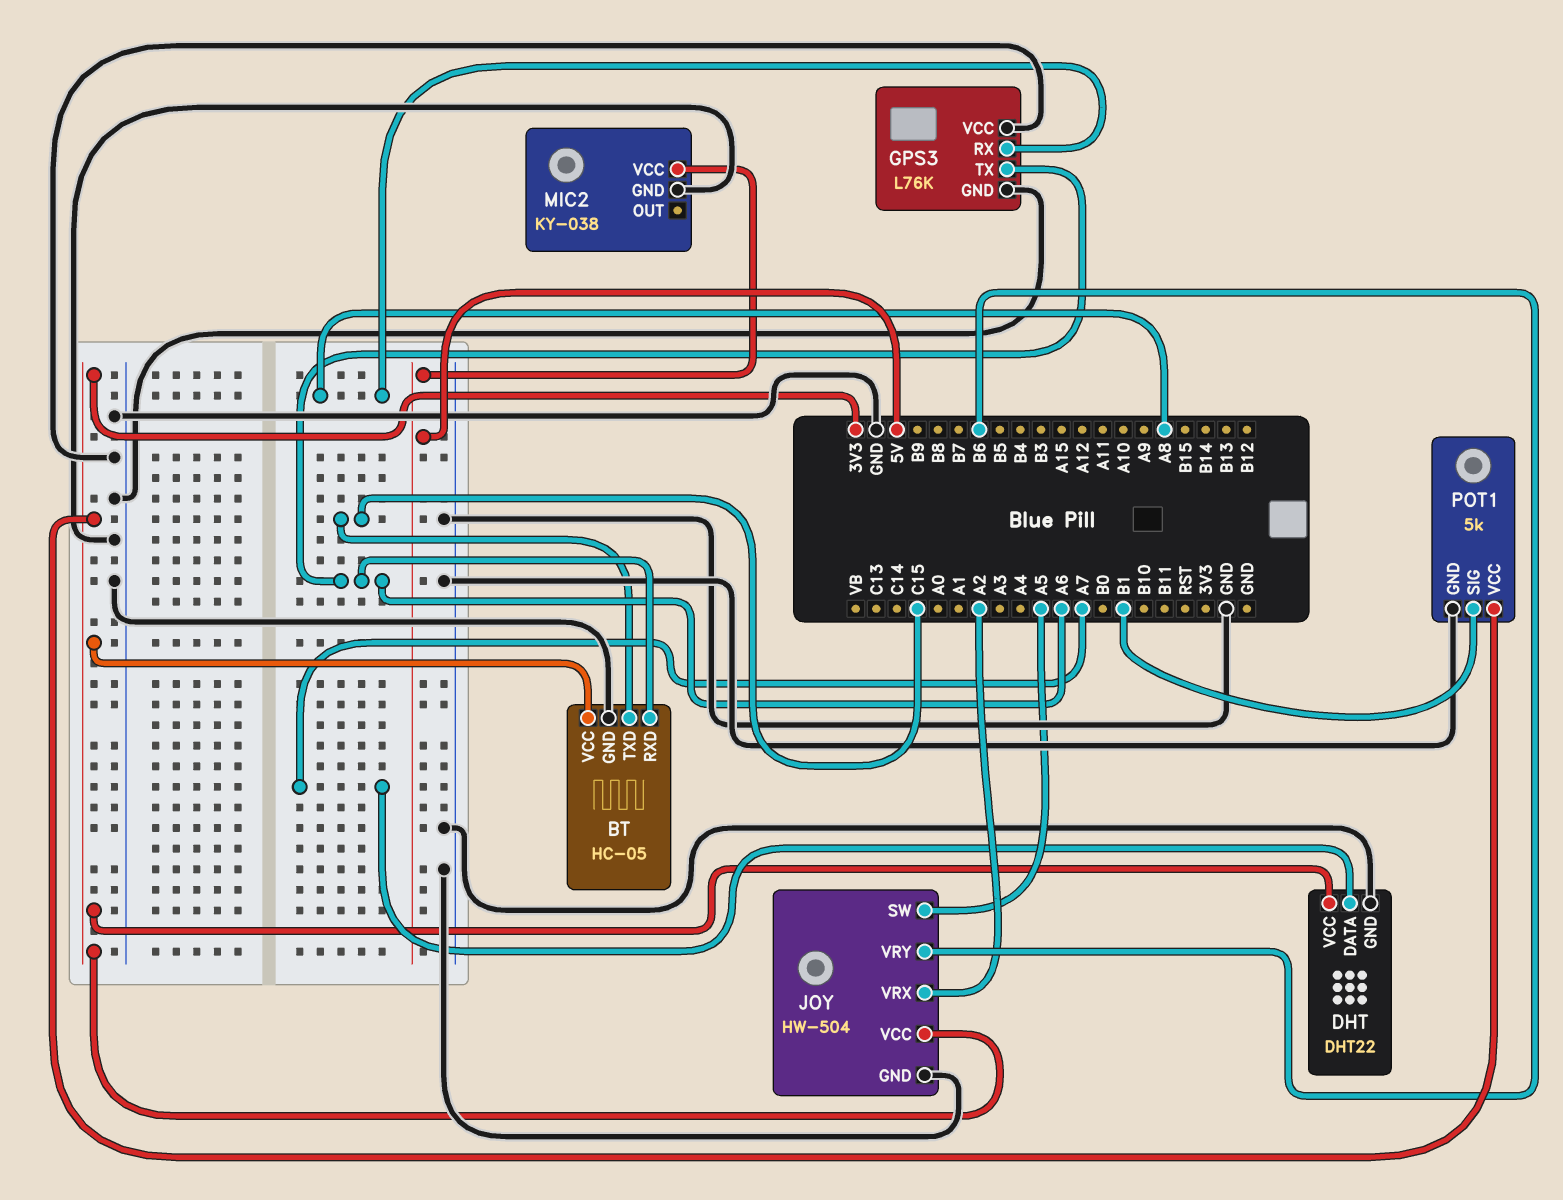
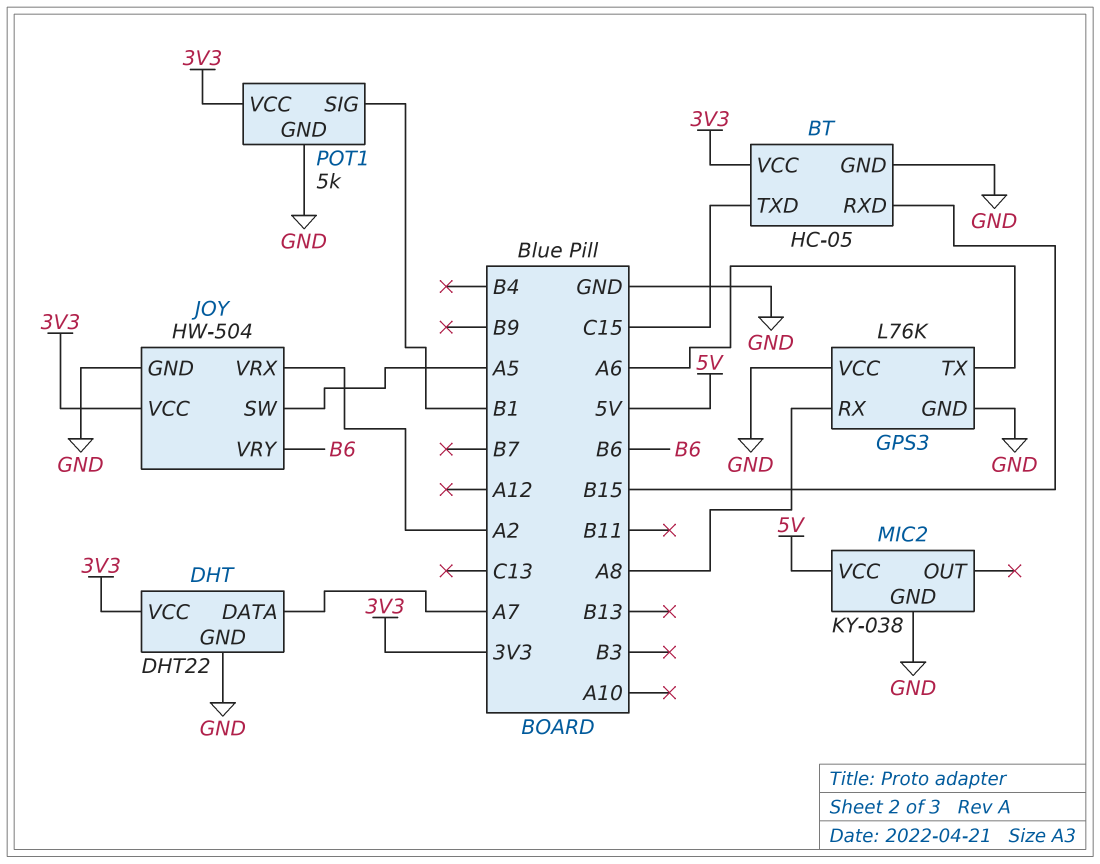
BT pin RXD: A6 -> B15

